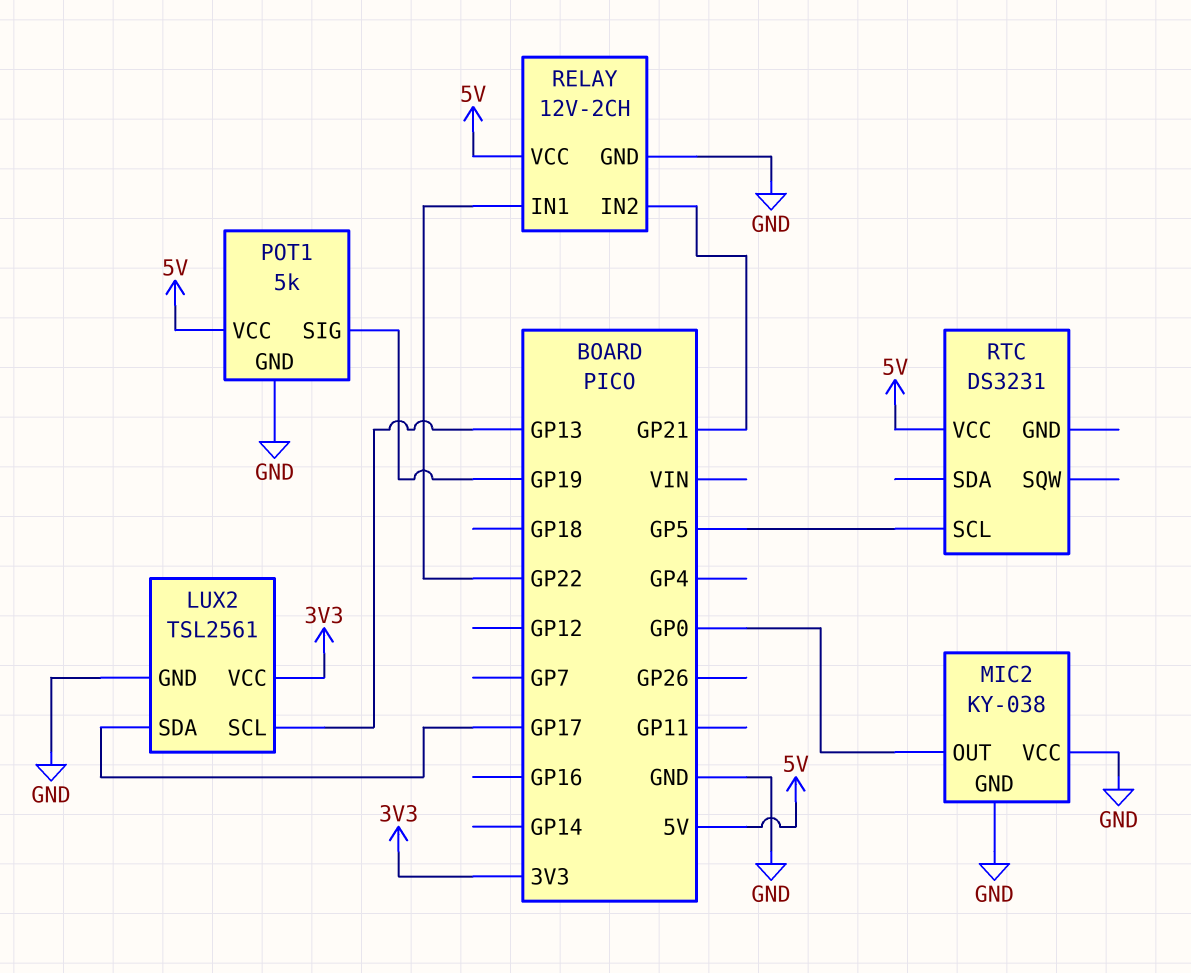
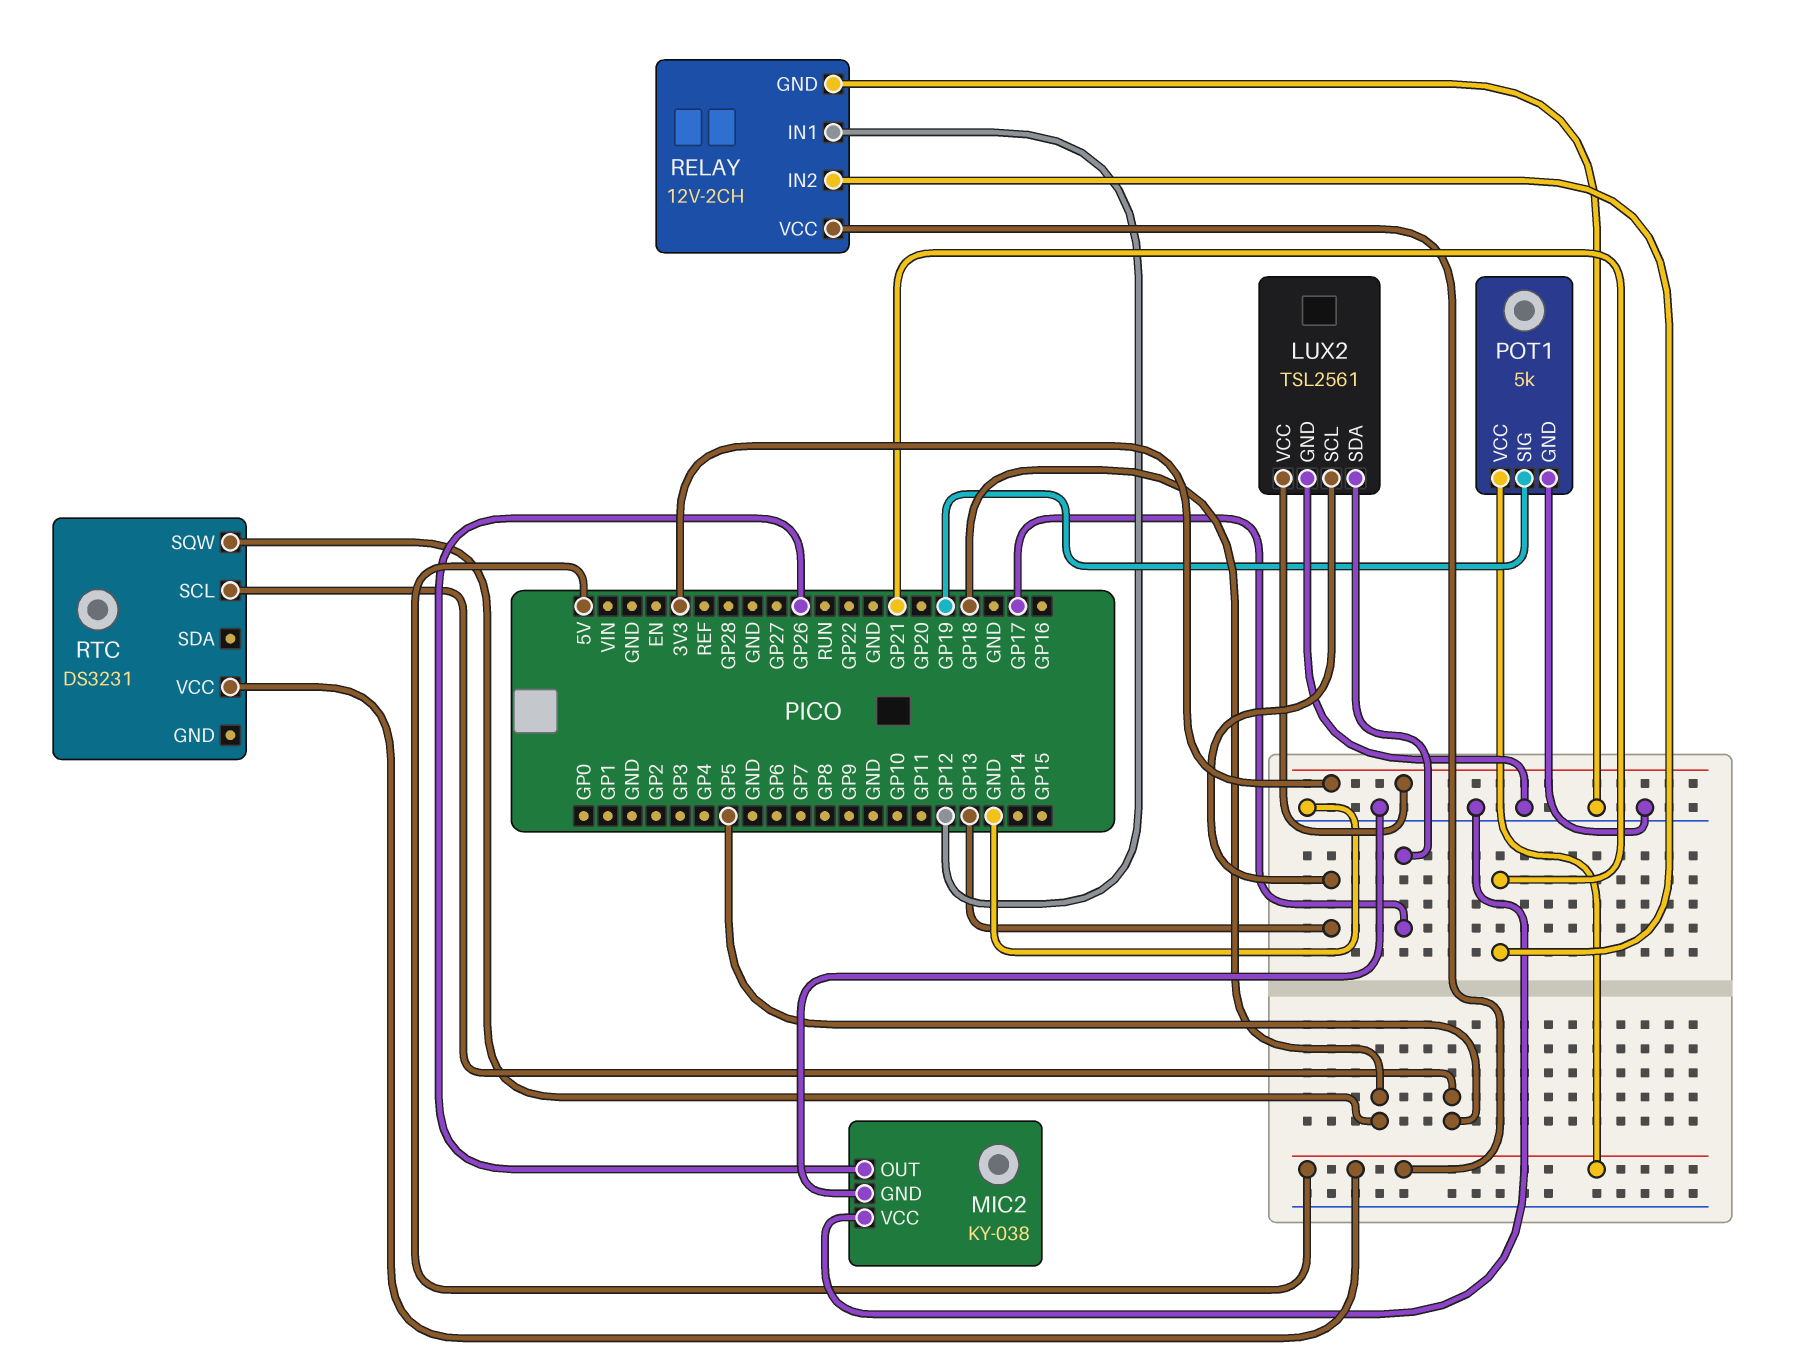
MIC2 pin OUT: GP0 -> GP26
RELAY pin IN1: GP22 -> GP12
RTC pin SQW: none -> GP18

